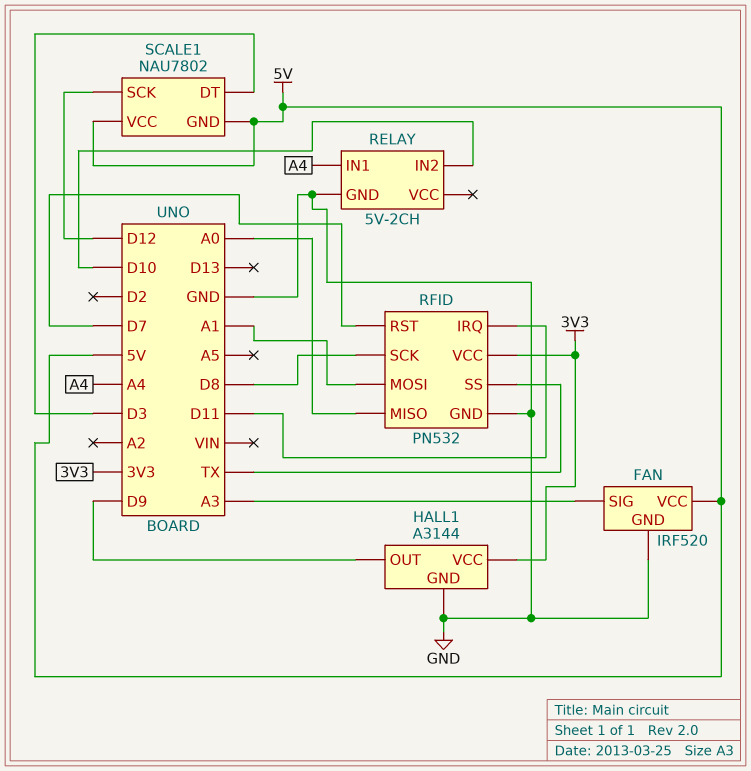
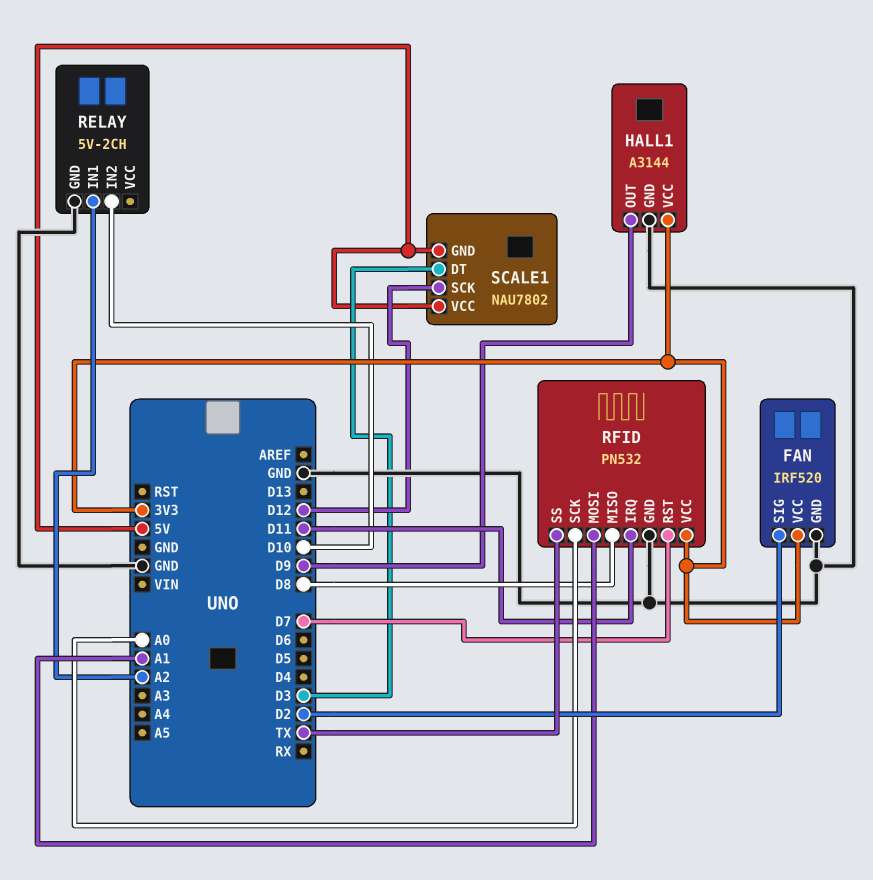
FAN pin SIG: A3 -> D2
FAN pin VCC: 5V -> 3V3
RELAY pin IN1: A4 -> A2
RFID pin MISO: A0 -> D8
RFID pin SCK: D8 -> A0

